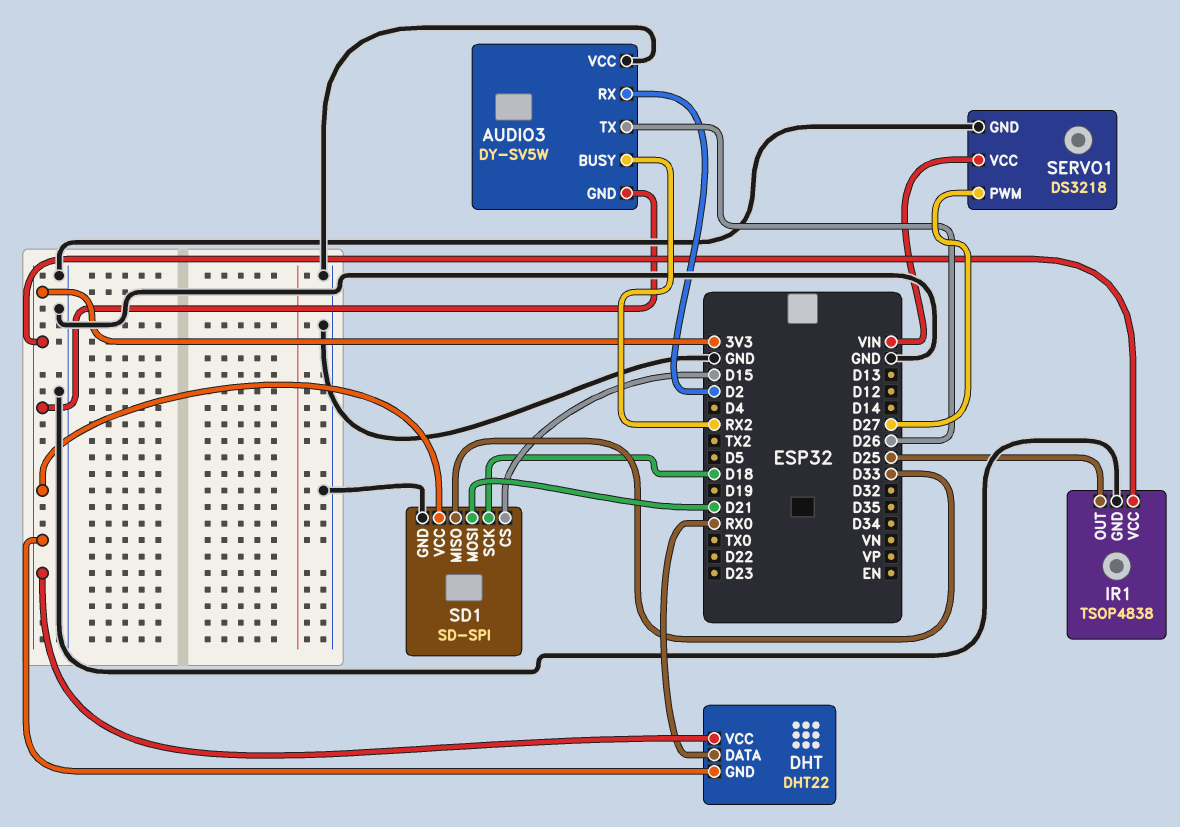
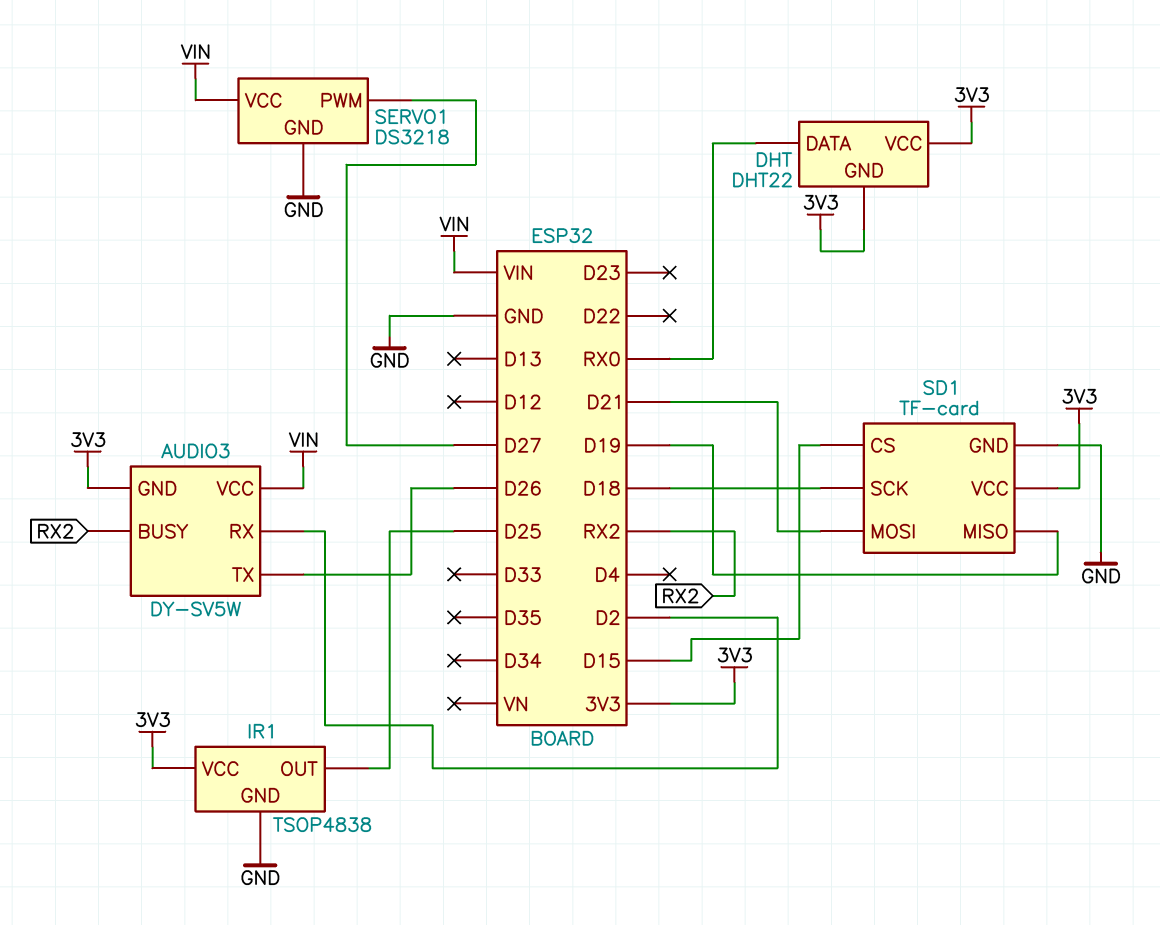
AUDIO3 pin VCC: GND -> VIN
SD1: SD-SPI -> TF-card
SD1 pin MISO: D33 -> D19

